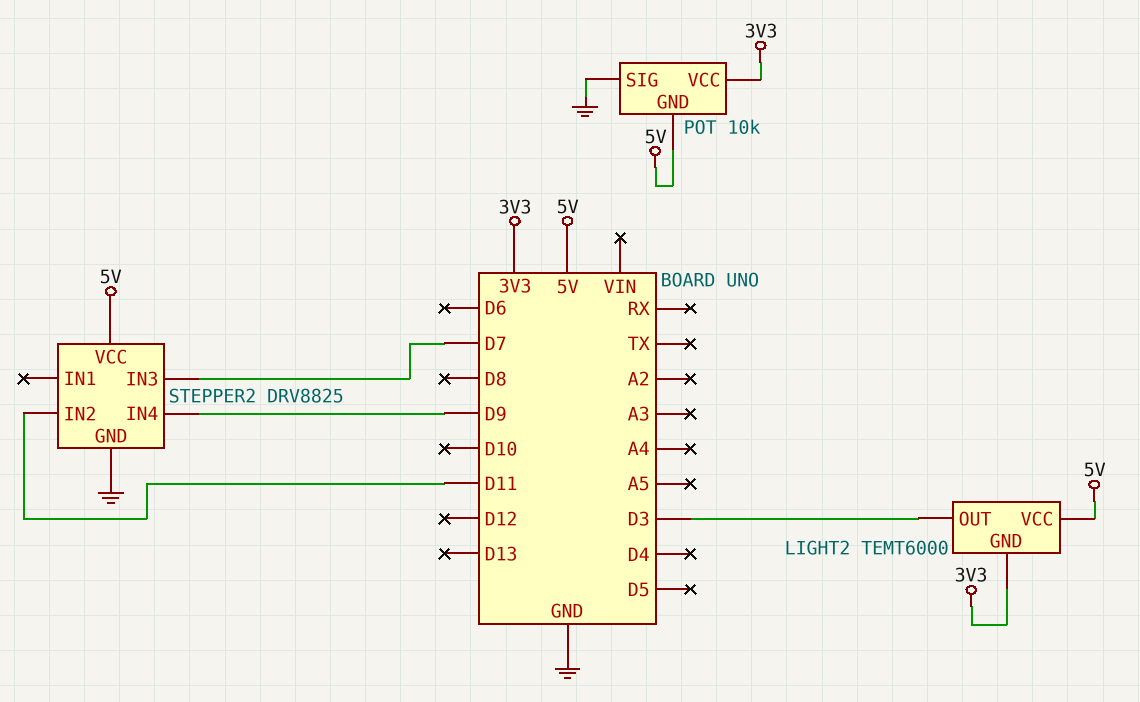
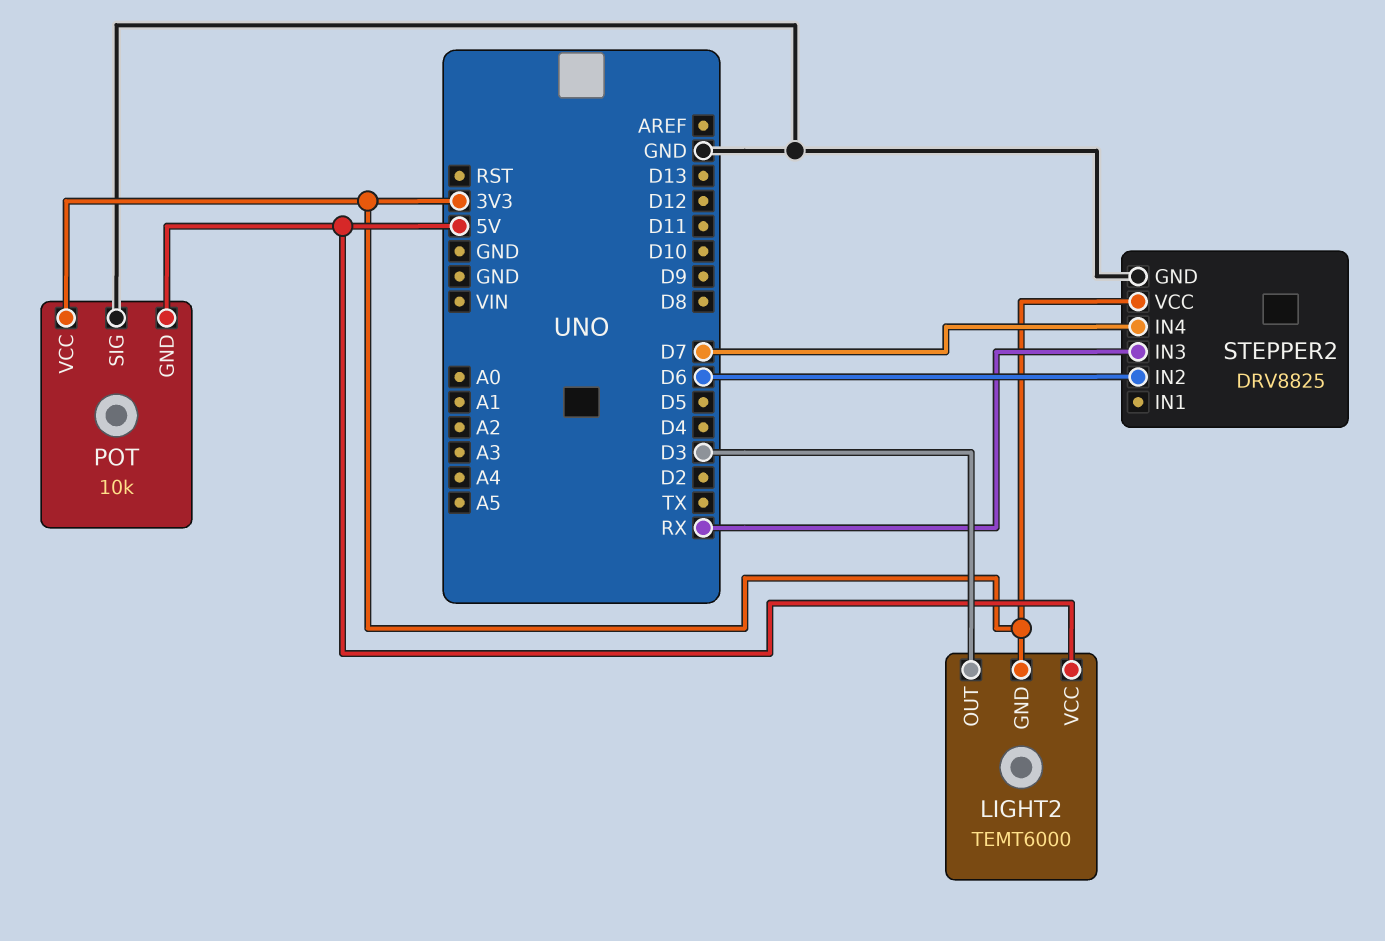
STEPPER2 pin IN2: D11 -> D6
STEPPER2 pin IN3: D7 -> RX
STEPPER2 pin IN4: D9 -> D7
STEPPER2 pin VCC: 5V -> 3V3

